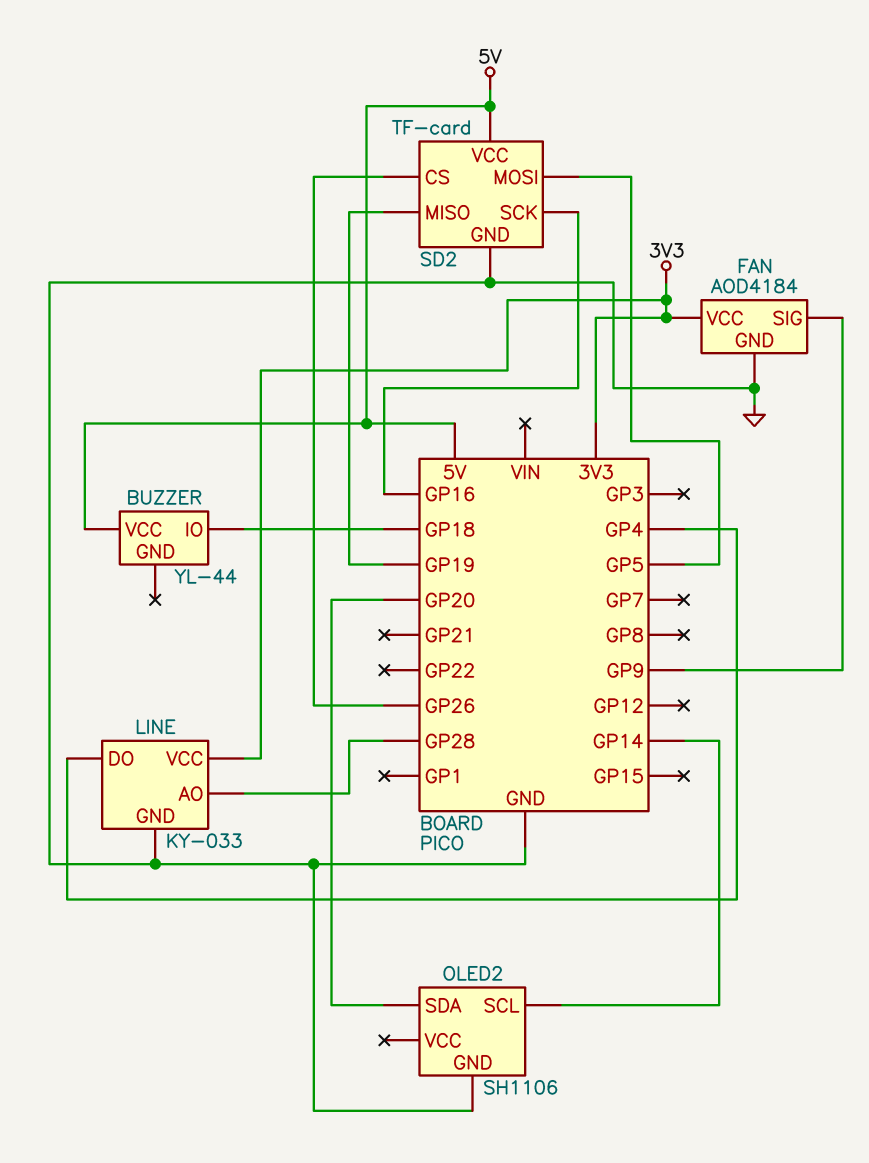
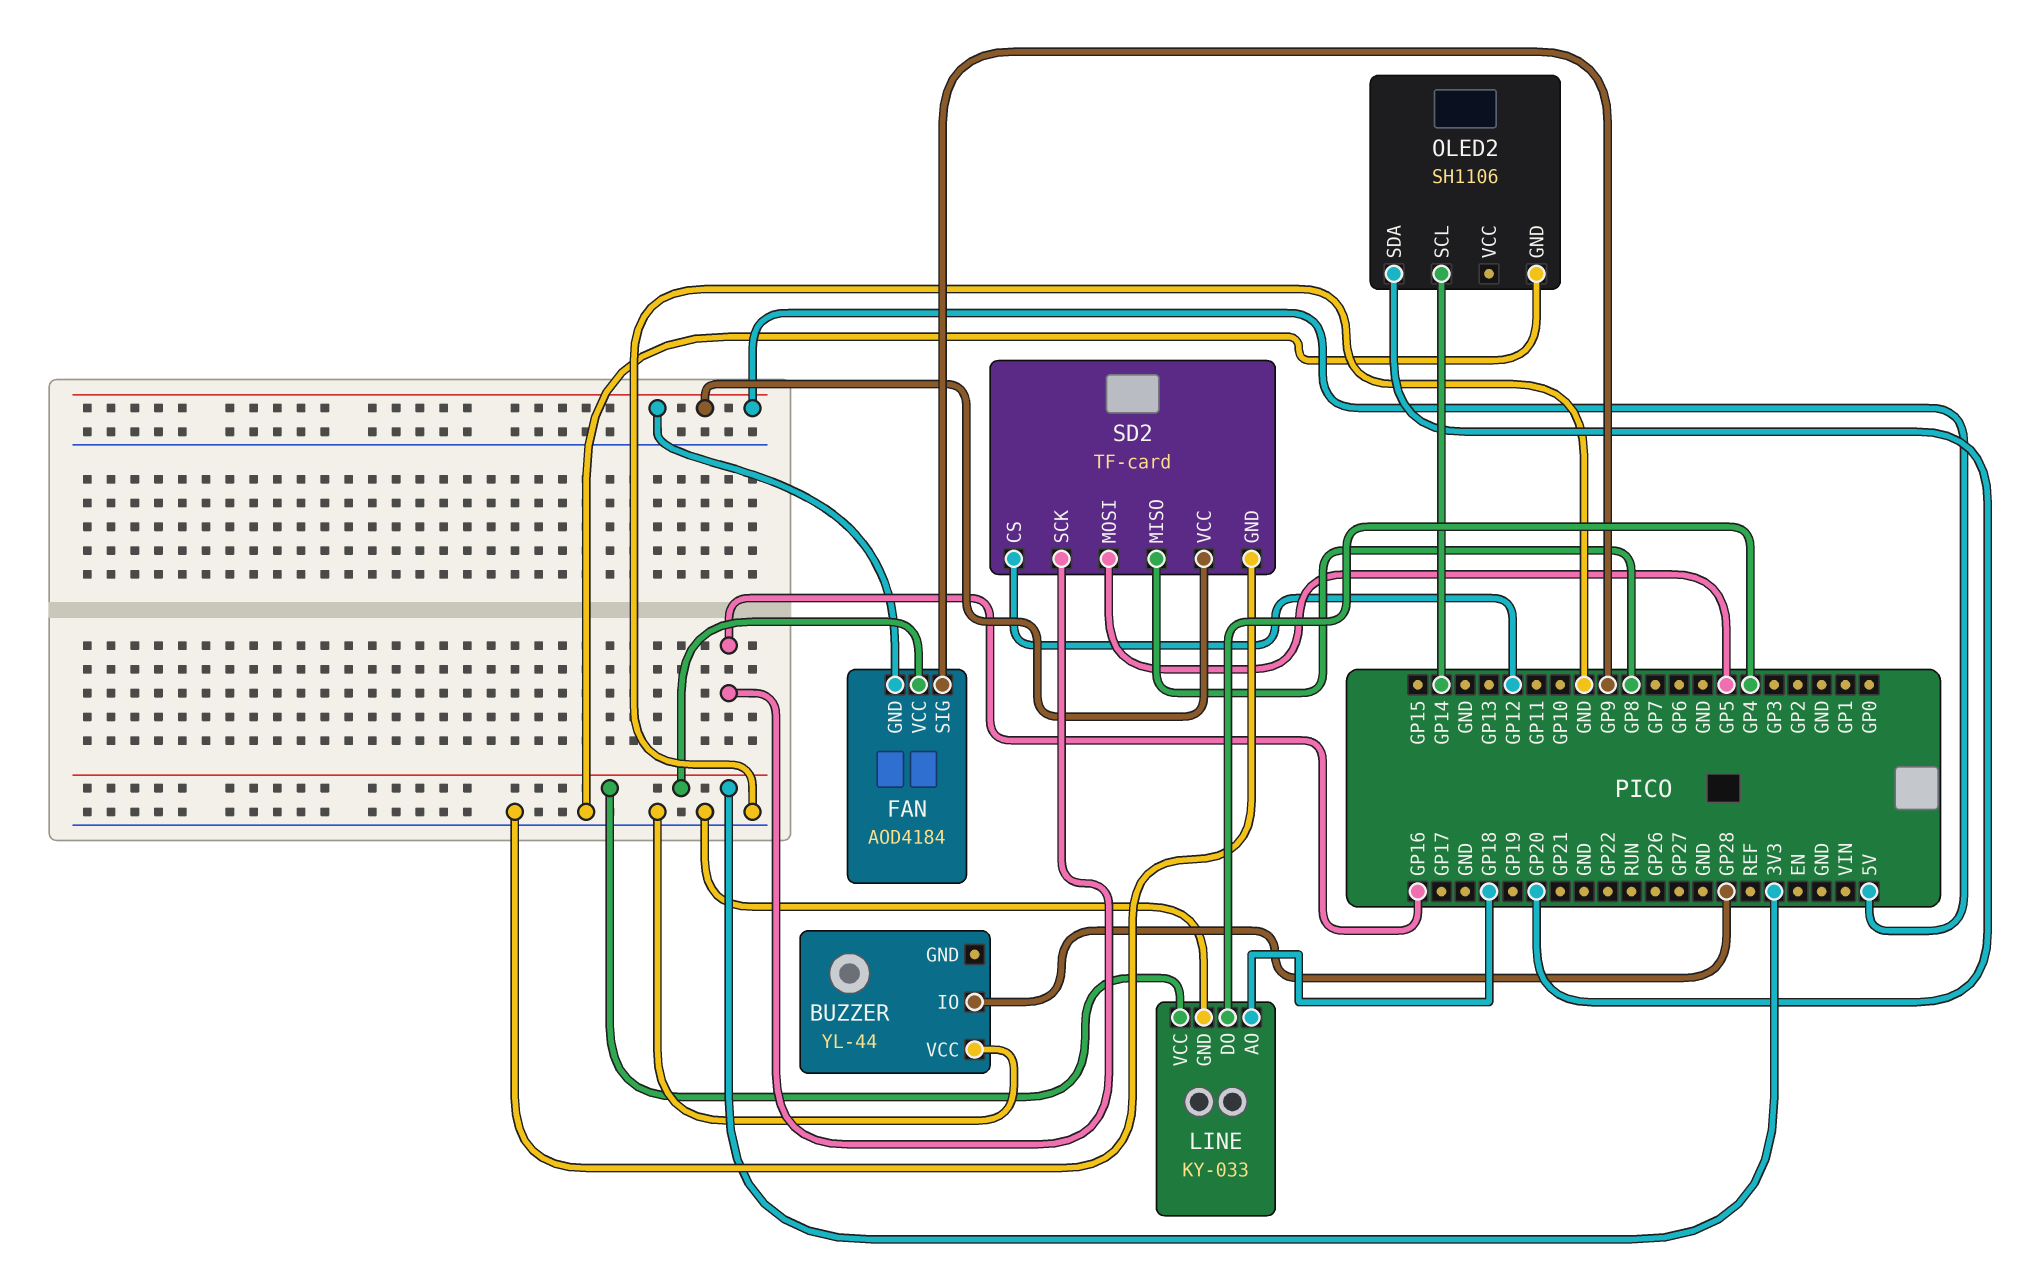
BUZZER pin IO: GP18 -> GP28
BUZZER pin VCC: 5V -> GND
FAN pin GND: GND -> 5V
LINE pin AO: GP28 -> GP18
SD2 pin CS: GP26 -> GP12
SD2 pin MISO: GP19 -> GP8

